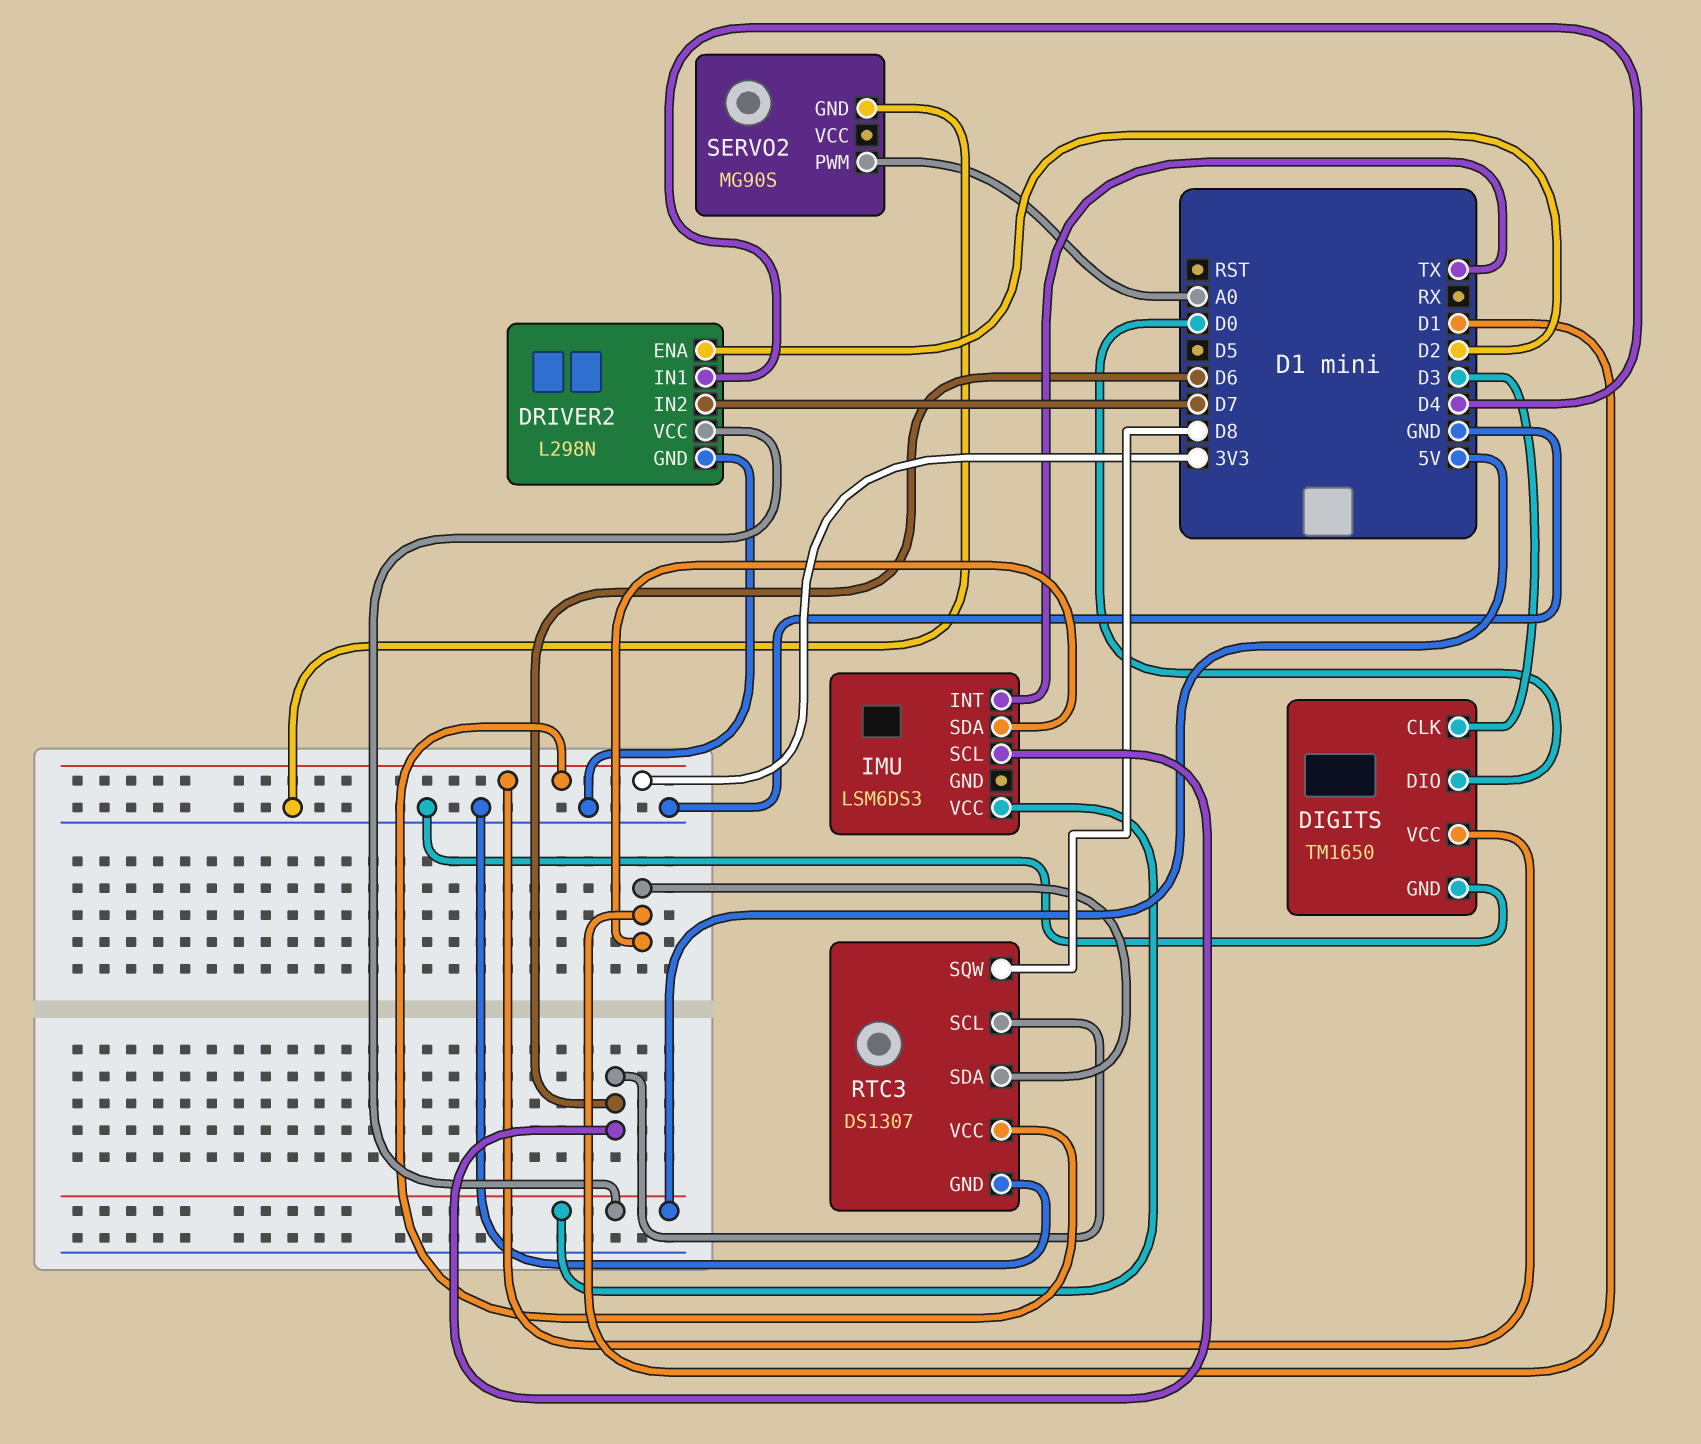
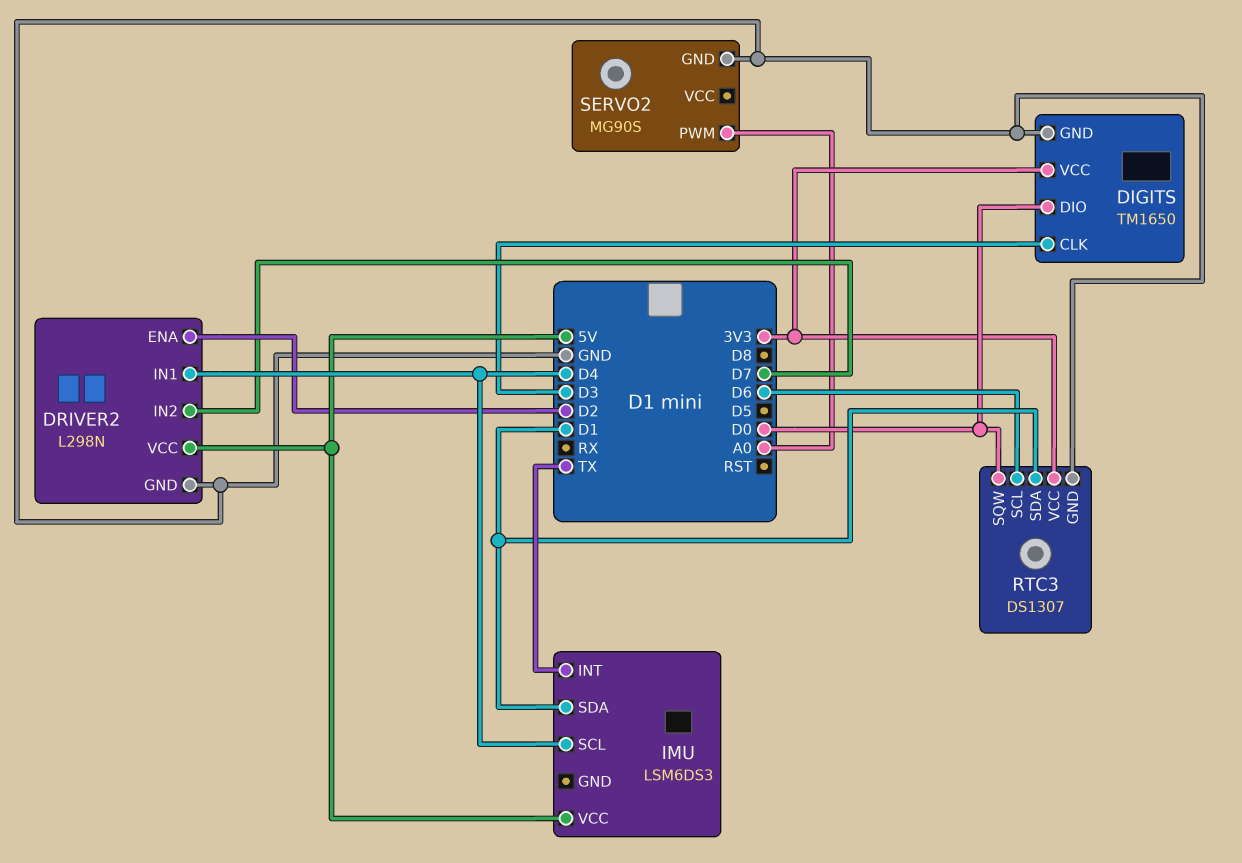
IMU pin SCL: D6 -> D4
RTC3 pin SQW: D8 -> D0

